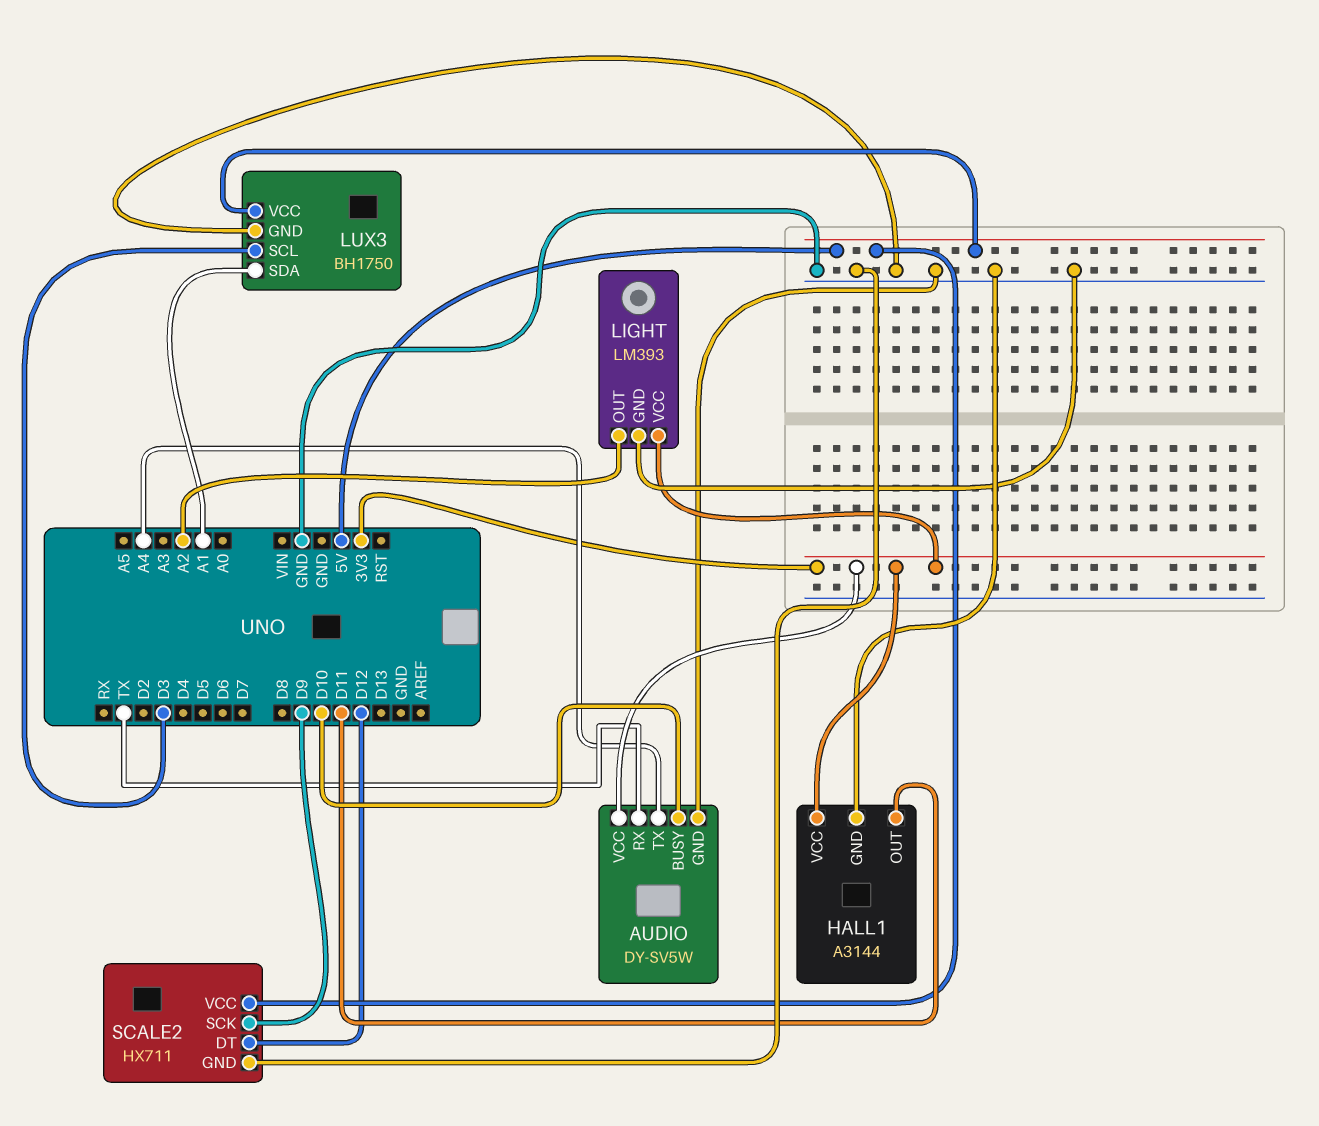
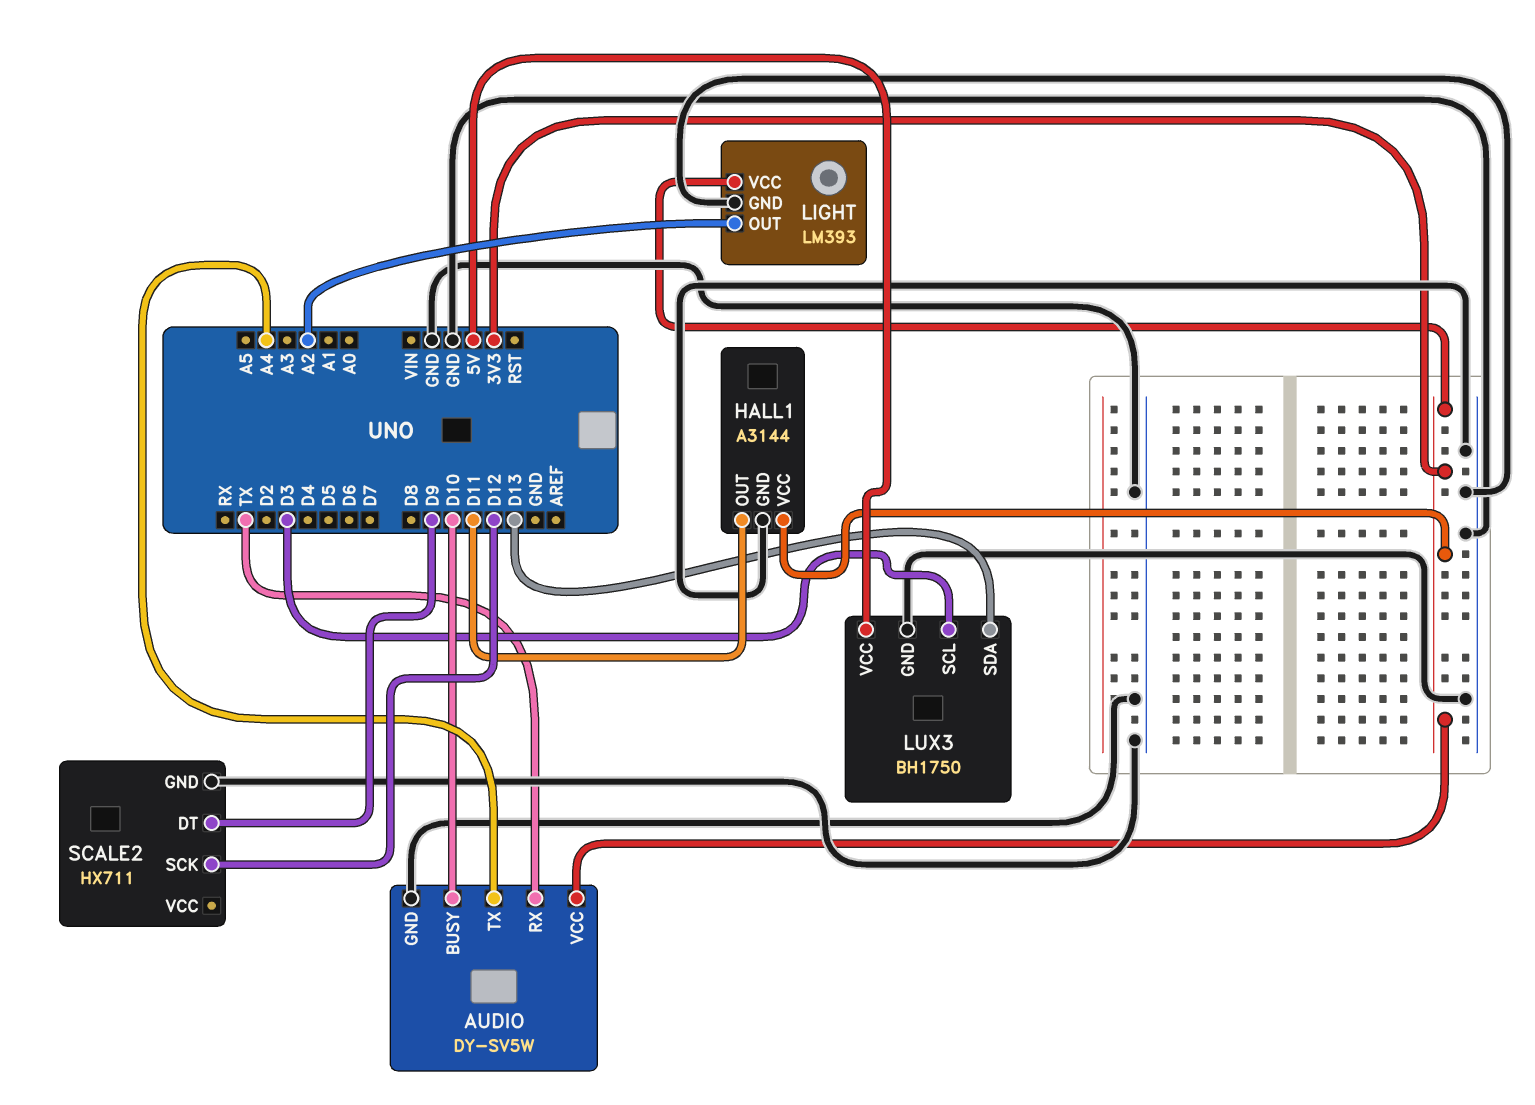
LUX3 pin SDA: A1 -> D13
SCALE2 pin DT: D12 -> D9
SCALE2 pin SCK: D9 -> D12
SCALE2 pin VCC: 5V -> none

